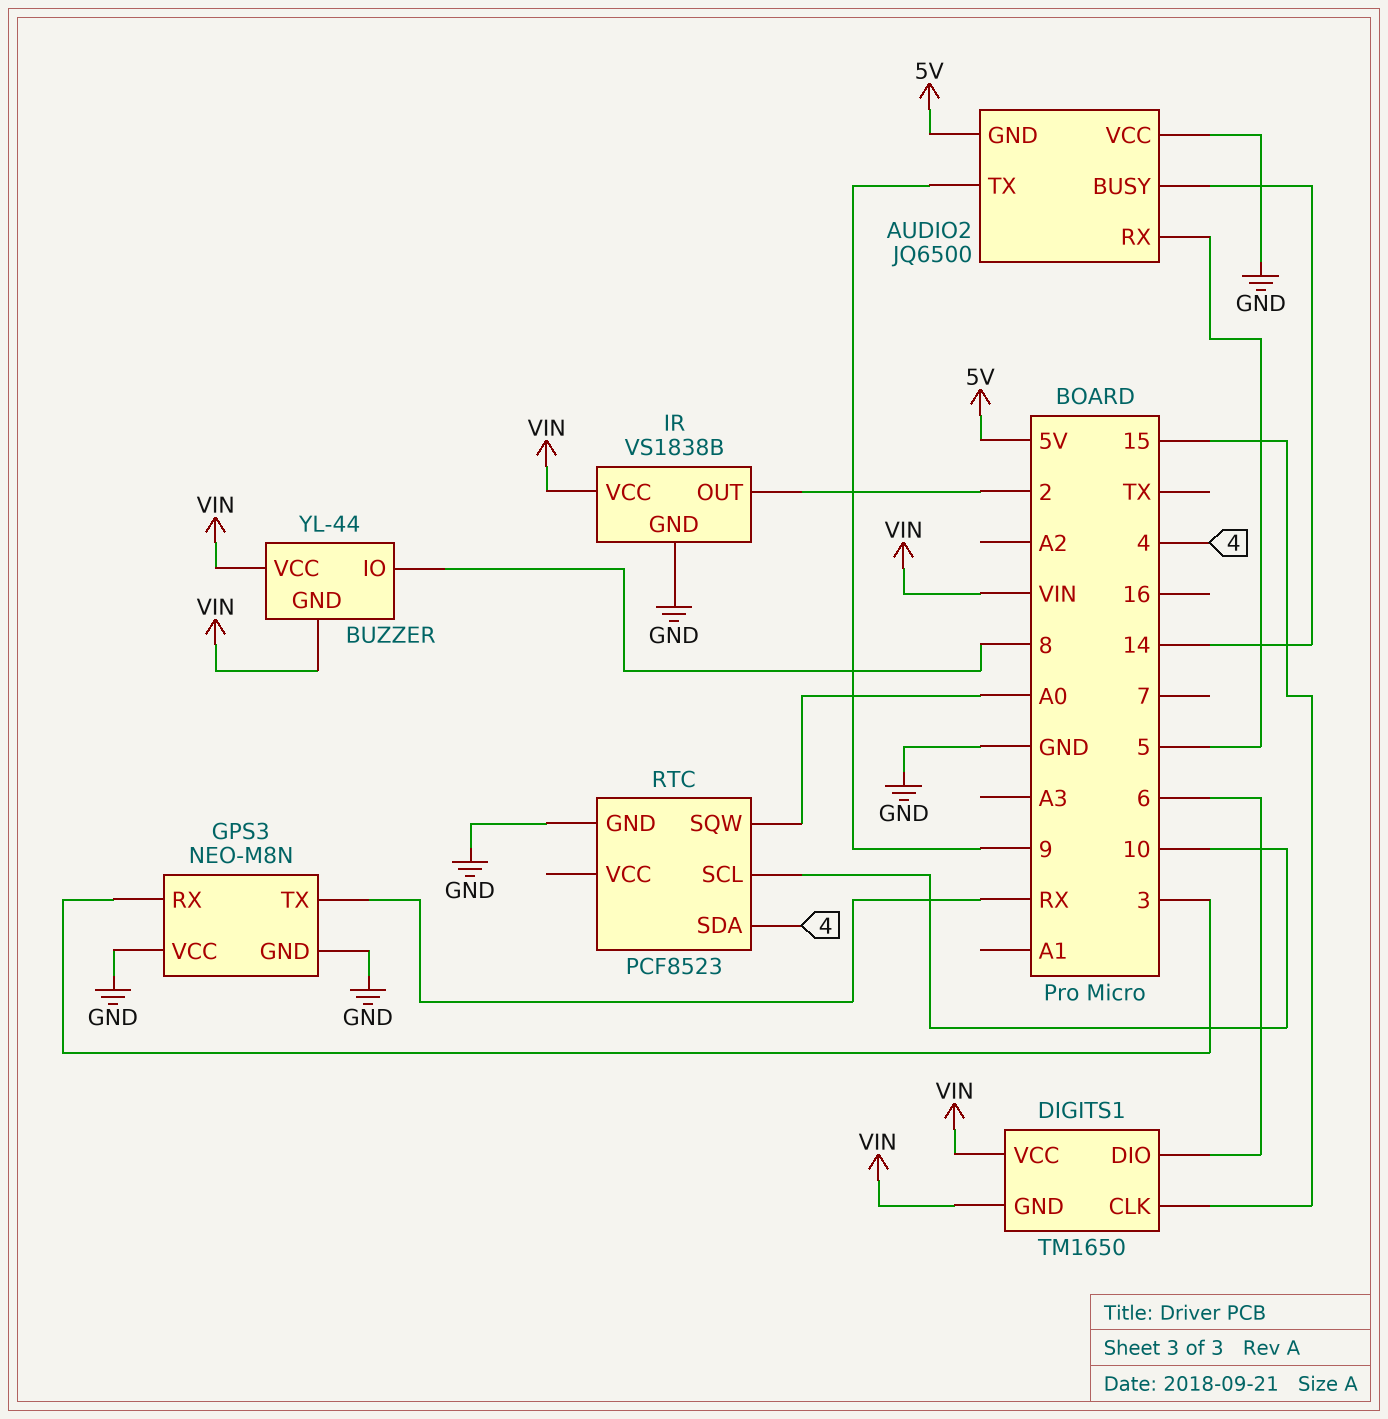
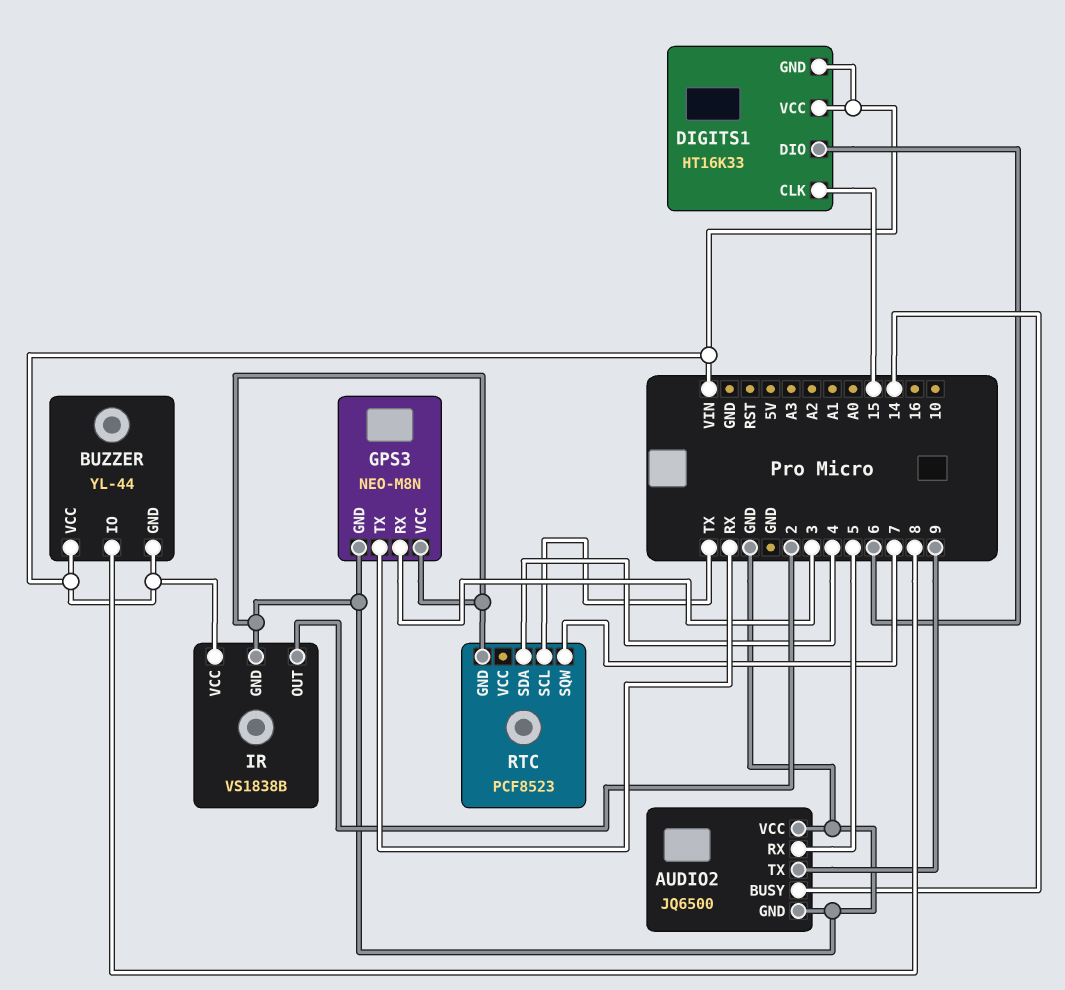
AUDIO2 pin GND: 5V -> GND
DIGITS1: TM1650 -> HT16K33
RTC pin SCL: 10 -> TX
RTC pin SQW: A0 -> 7

